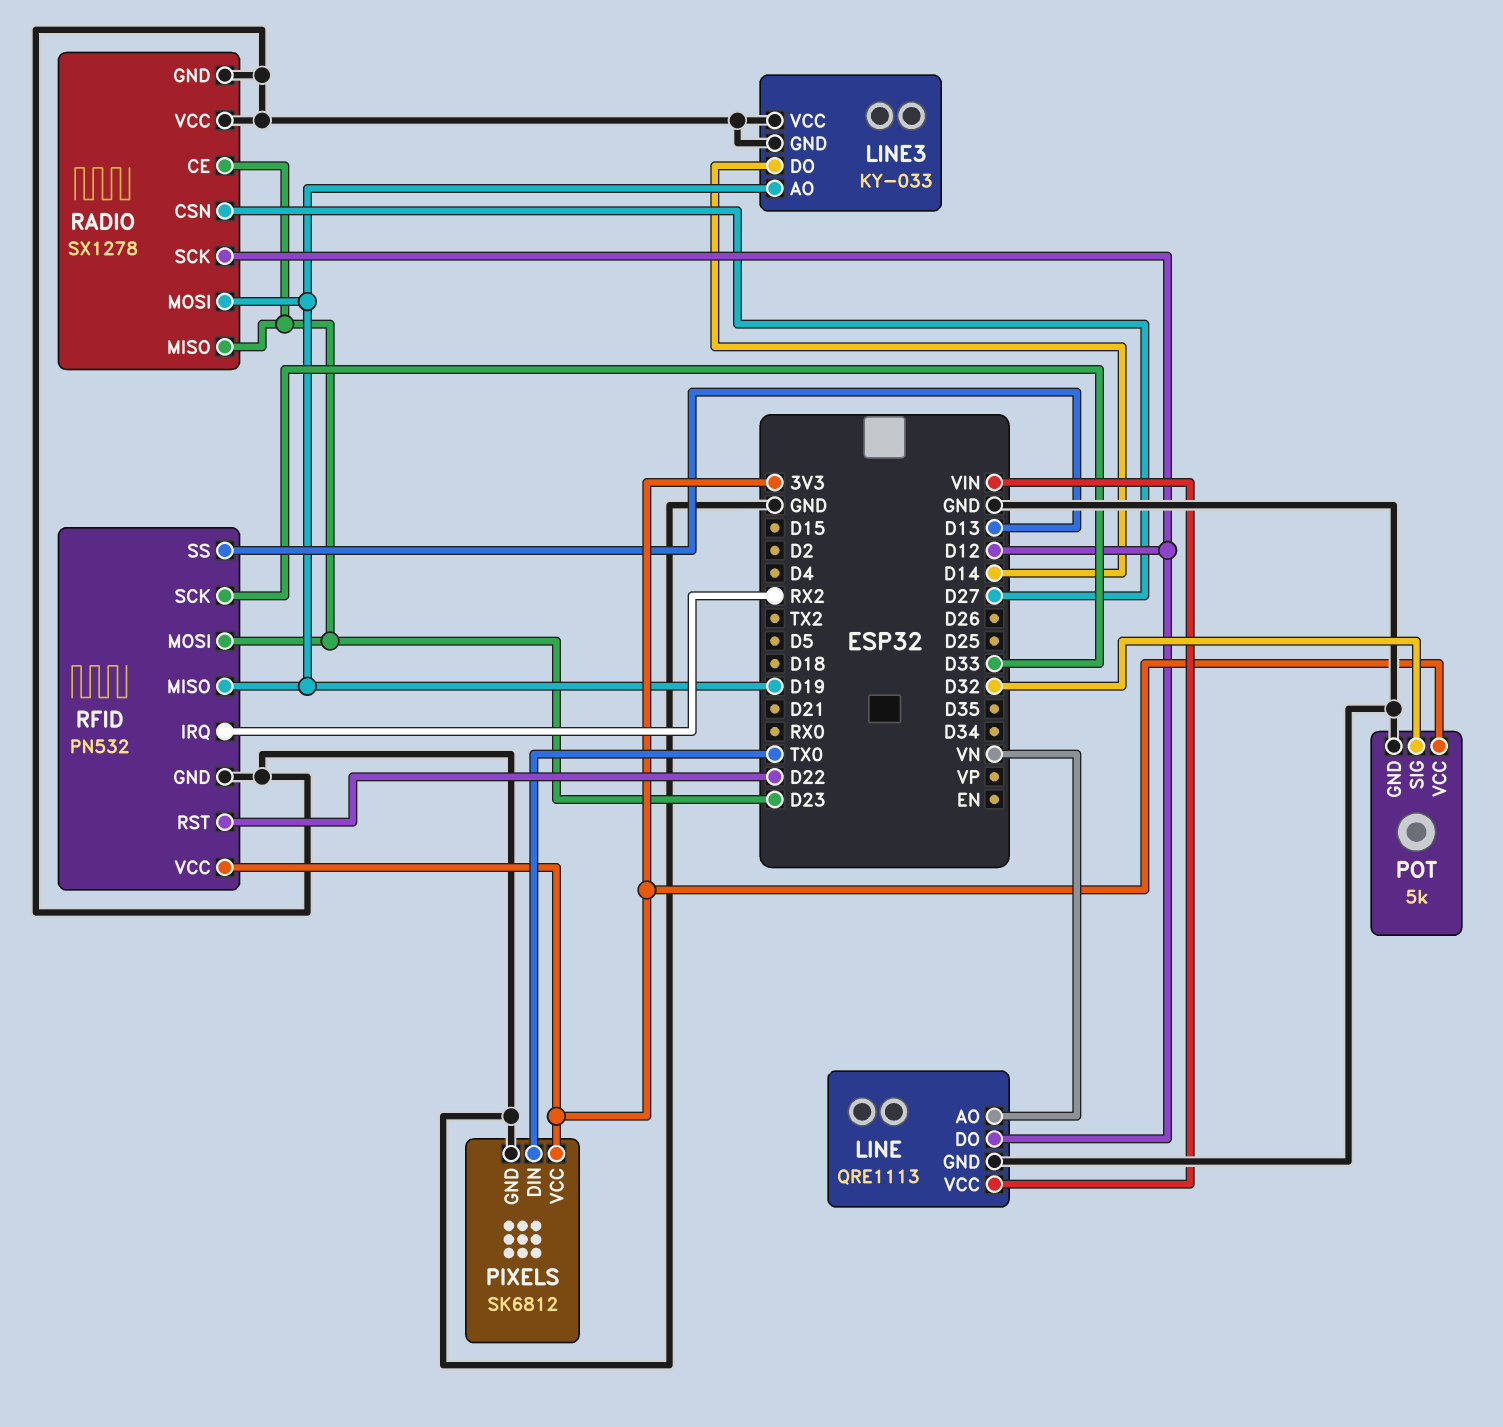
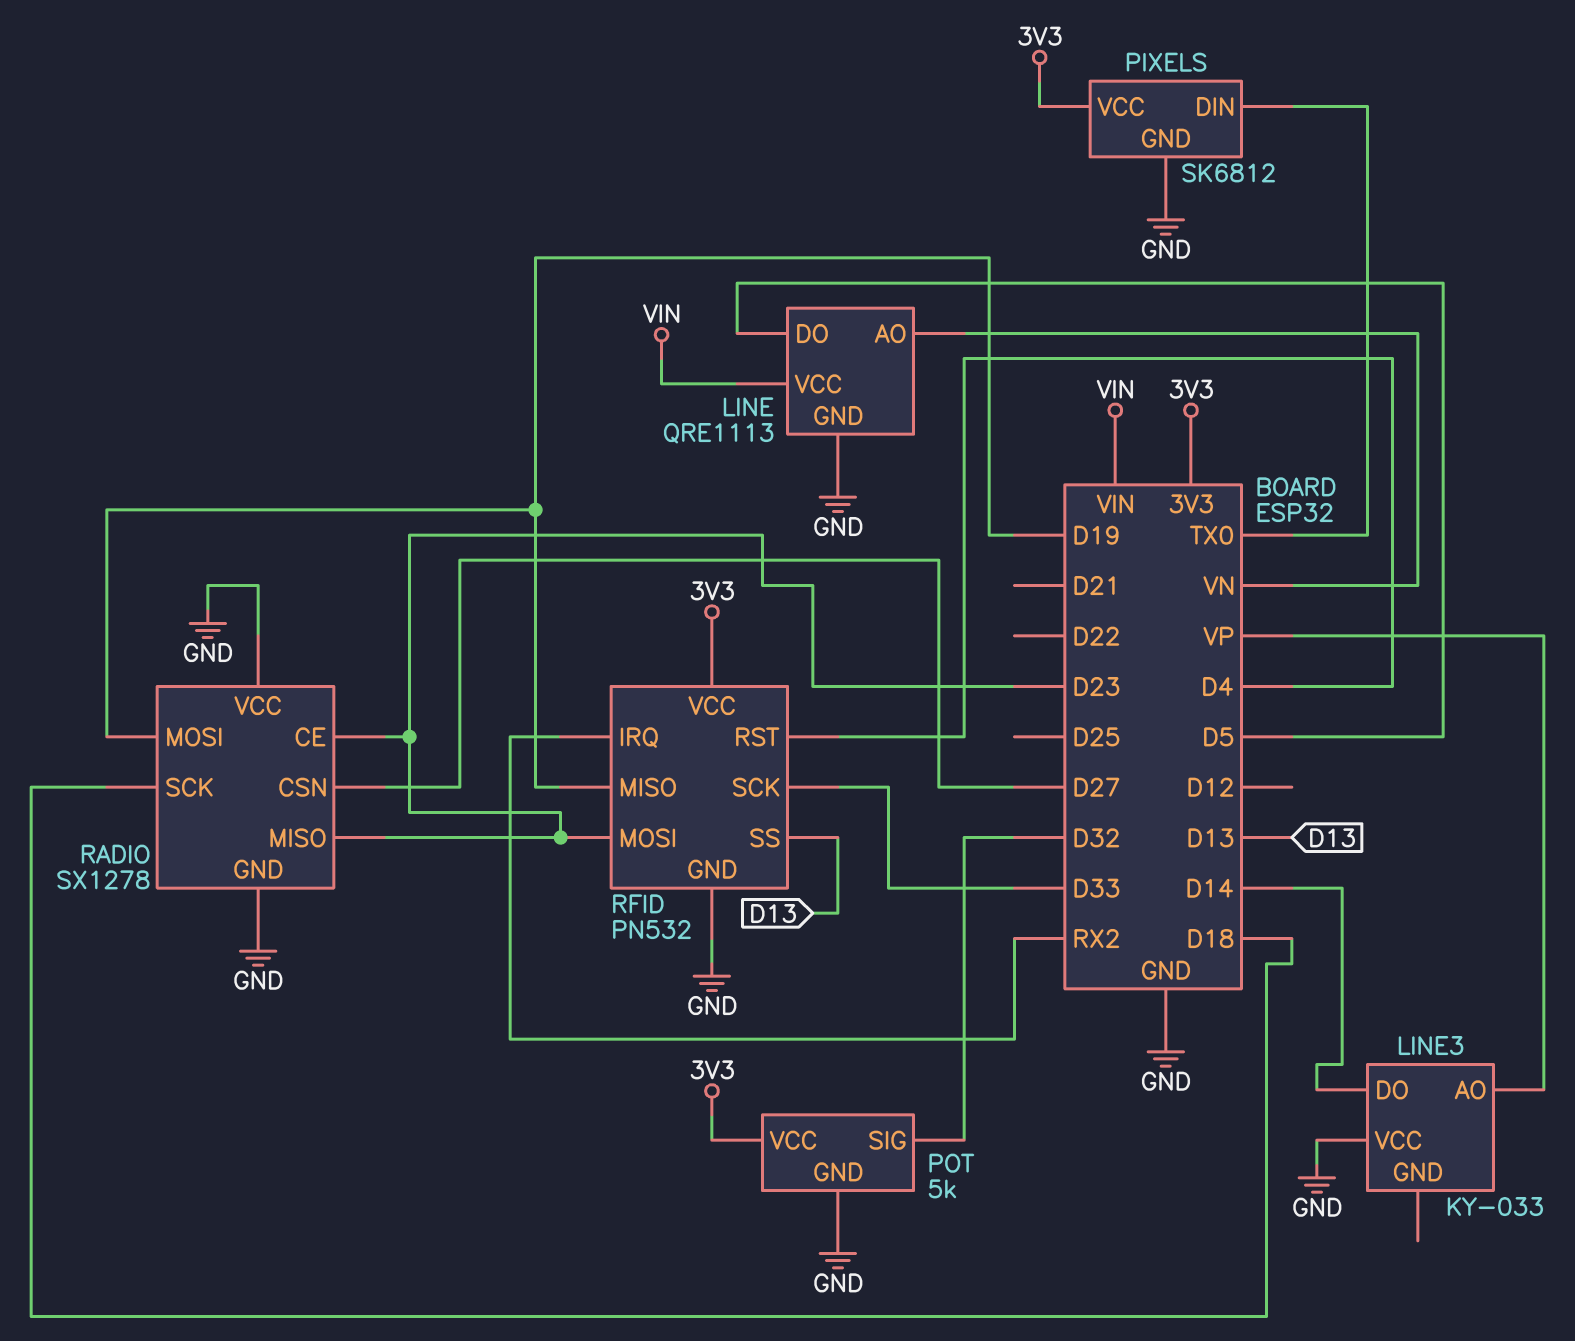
LINE pin DO: D12 -> D5
LINE3 pin AO: D19 -> VP
LINE3 pin GND: GND -> none
RADIO pin SCK: D12 -> D18
RFID pin RST: D22 -> D4

